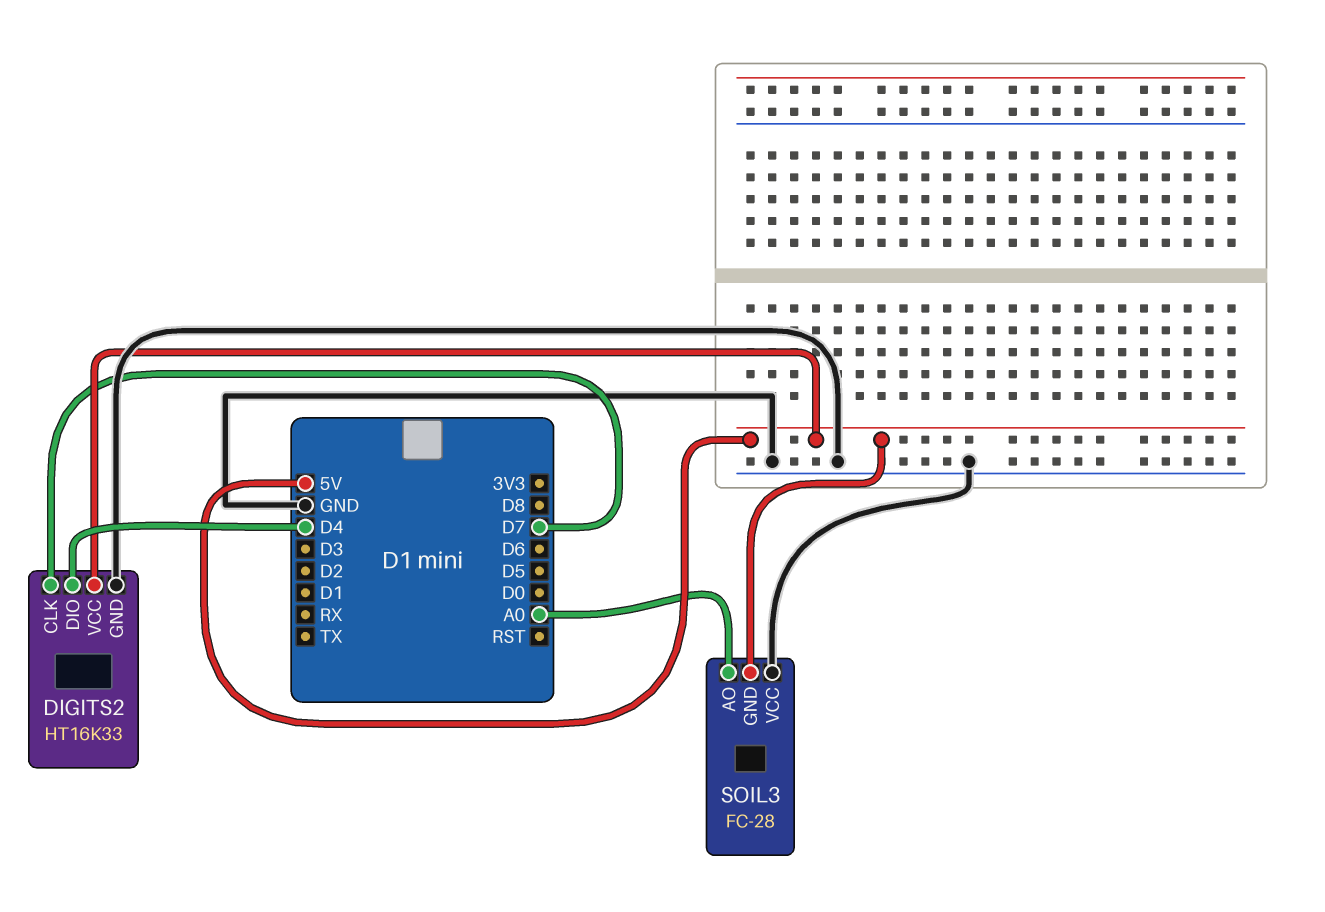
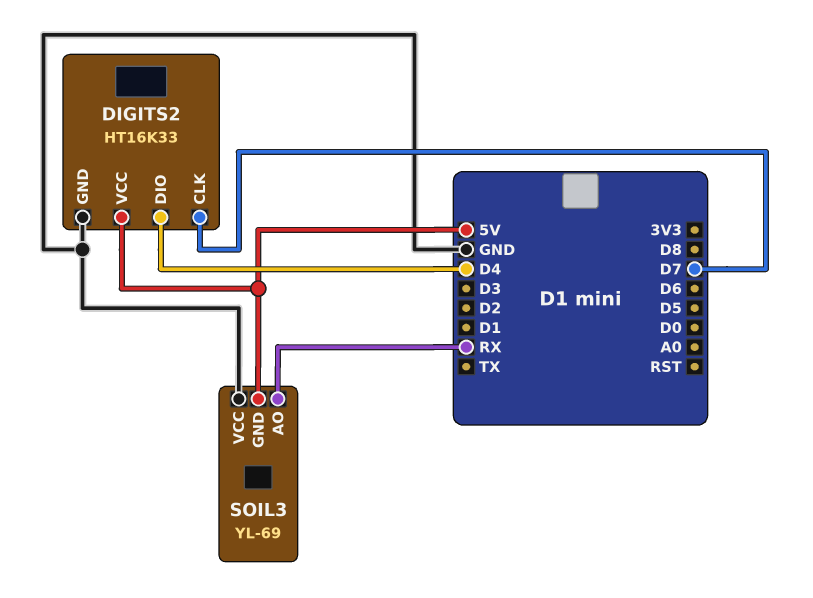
SOIL3: FC-28 -> YL-69
SOIL3 pin AO: A0 -> RX

